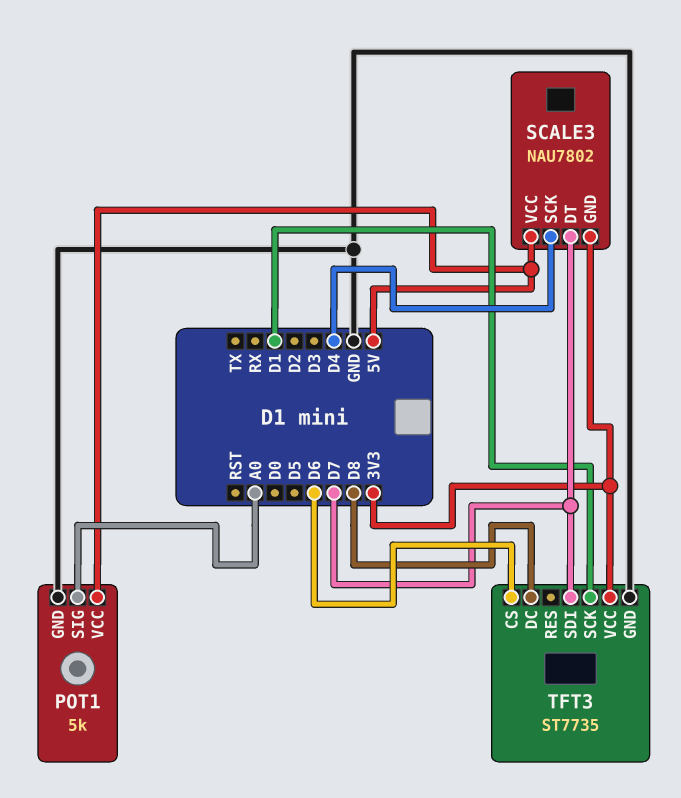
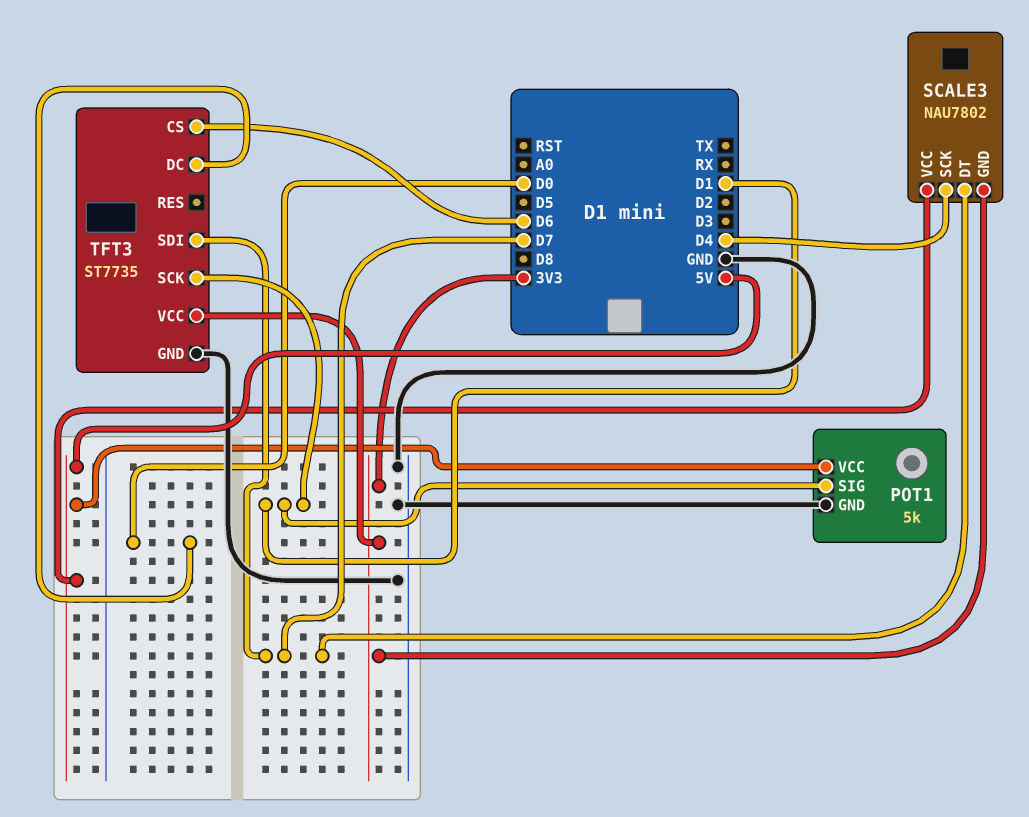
POT1 pin SIG: A0 -> D1
TFT3 pin DC: D8 -> D0

